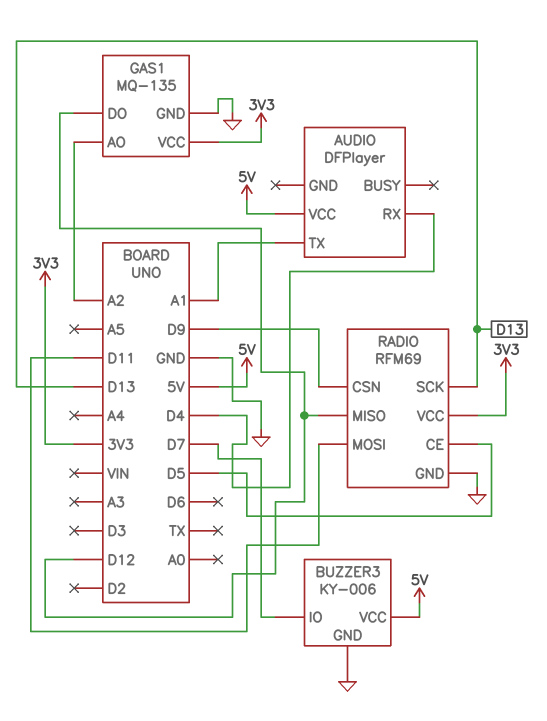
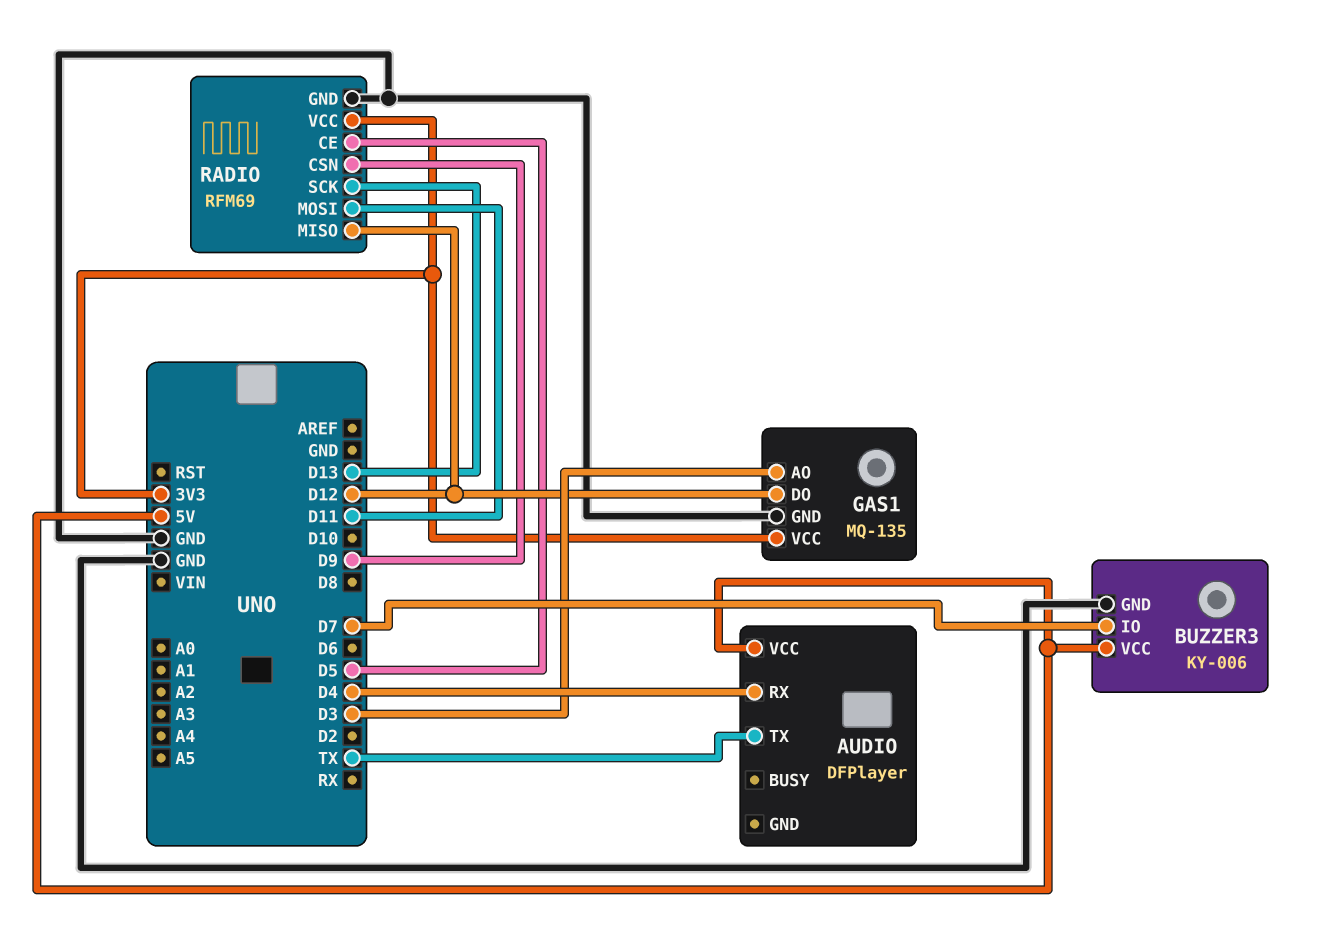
AUDIO pin TX: A1 -> TX
GAS1 pin AO: A2 -> D3

